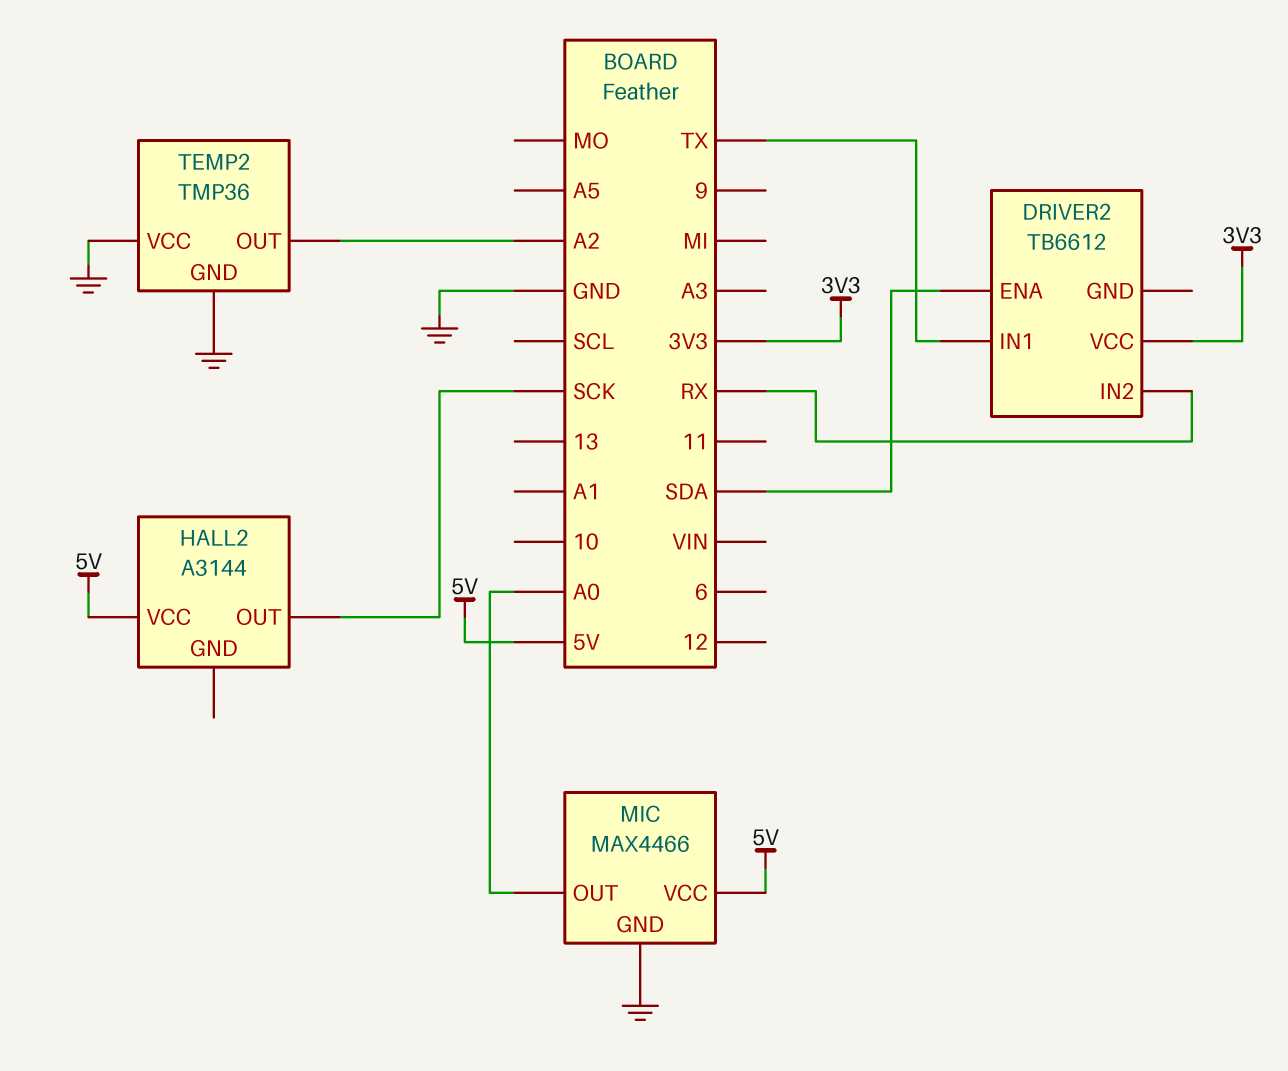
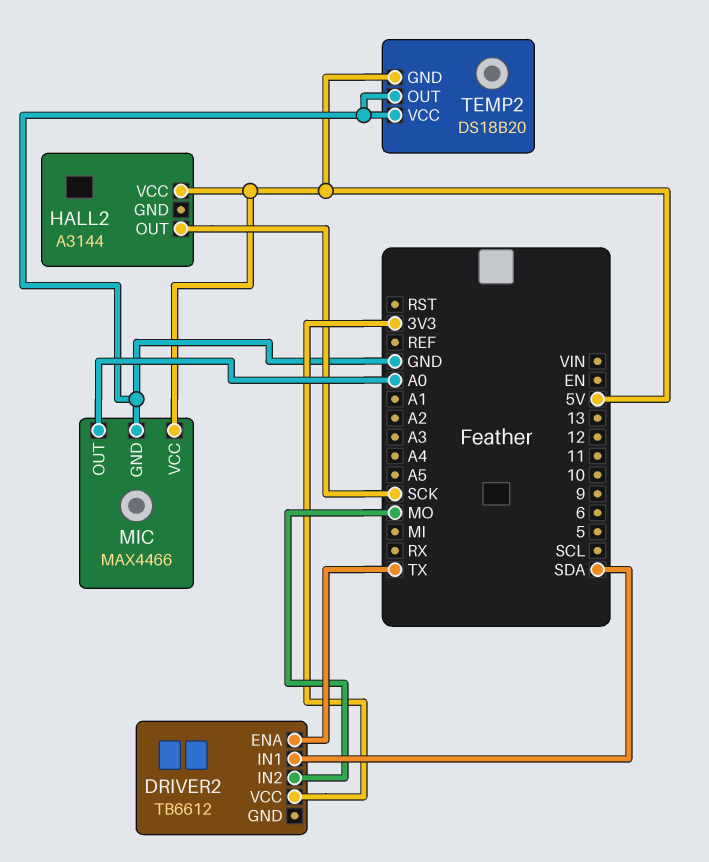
DRIVER2 pin ENA: SDA -> TX
DRIVER2 pin IN1: TX -> SDA
DRIVER2 pin IN2: RX -> MO
TEMP2: TMP36 -> DS18B20
TEMP2 pin GND: GND -> 5V
TEMP2 pin OUT: A2 -> GND

